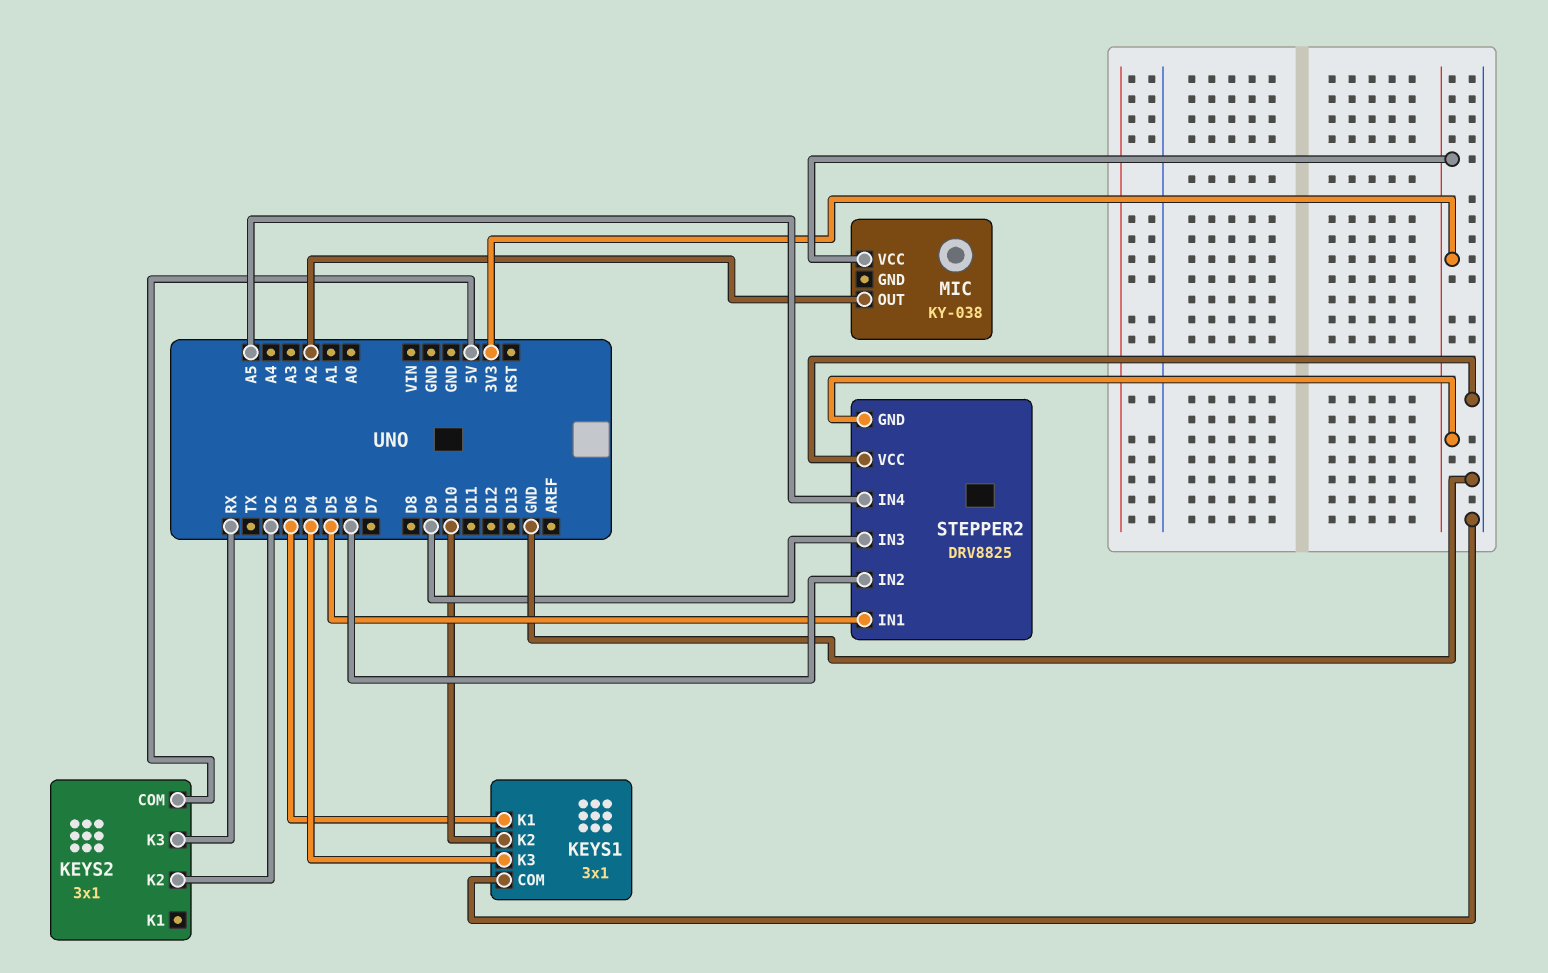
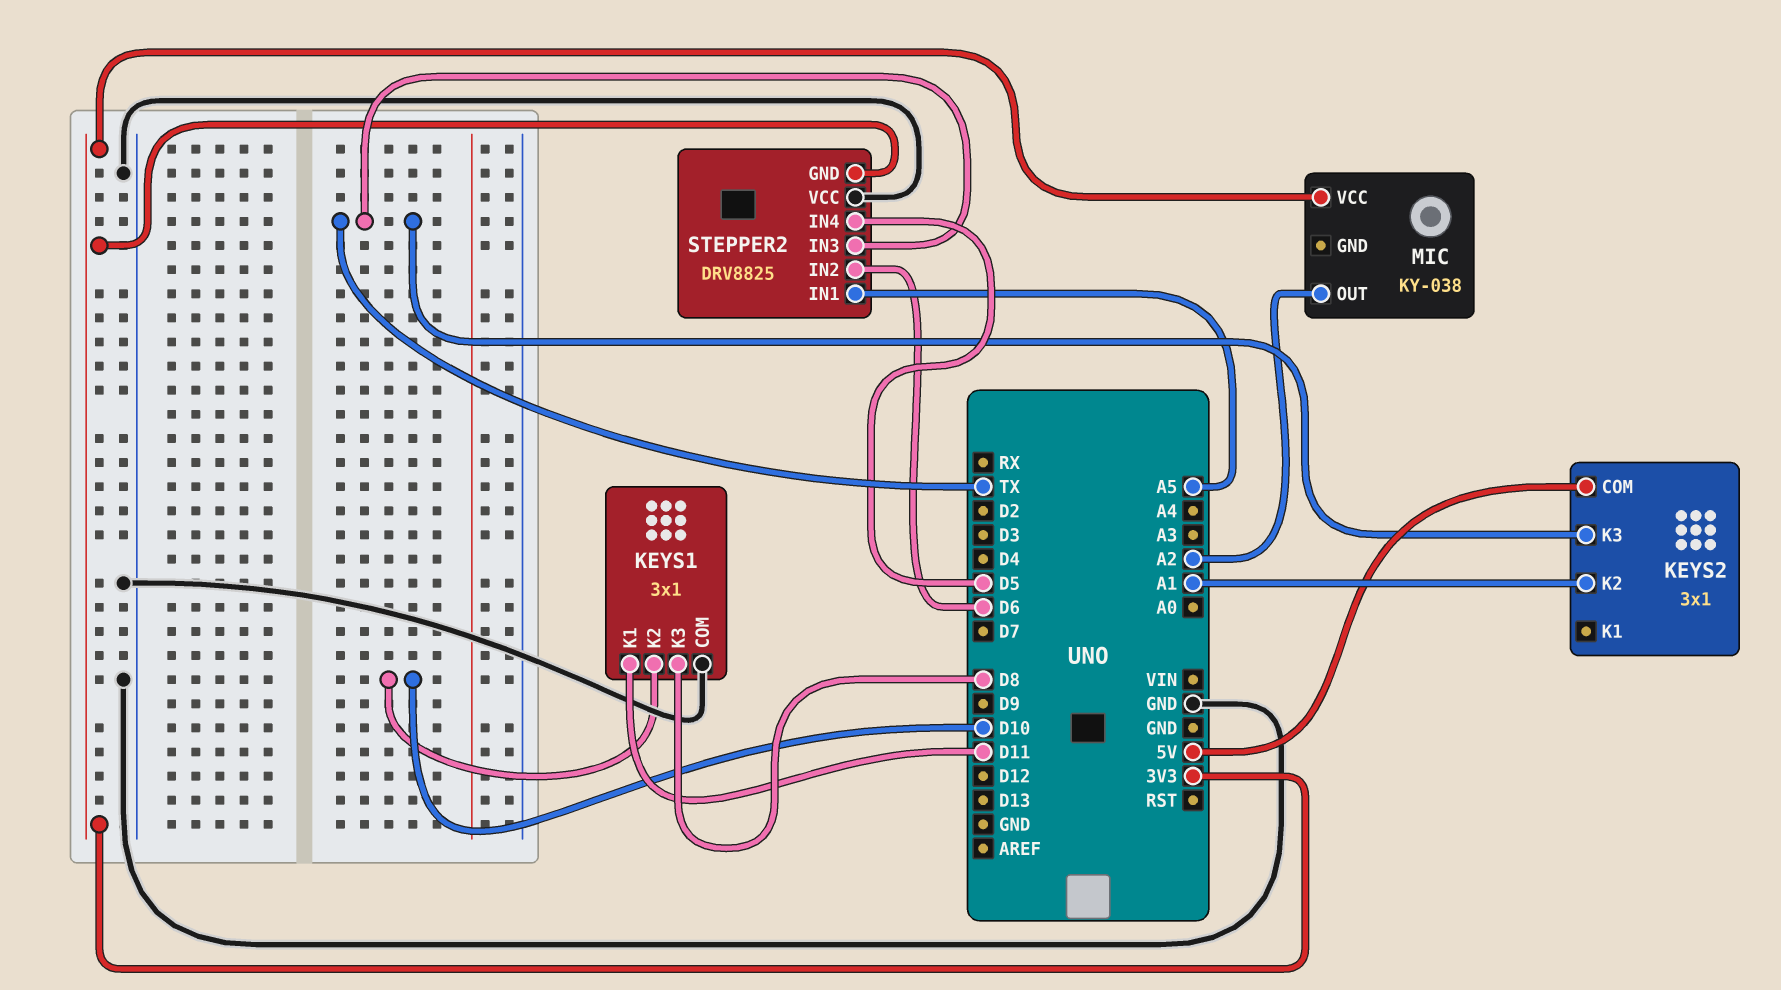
KEYS1 pin K1: D3 -> D11
KEYS1 pin K3: D4 -> D8
KEYS2 pin K2: D2 -> A1
KEYS2 pin K3: RX -> TX
STEPPER2 pin IN1: D5 -> A5
STEPPER2 pin IN3: D9 -> TX
STEPPER2 pin IN4: A5 -> D5

